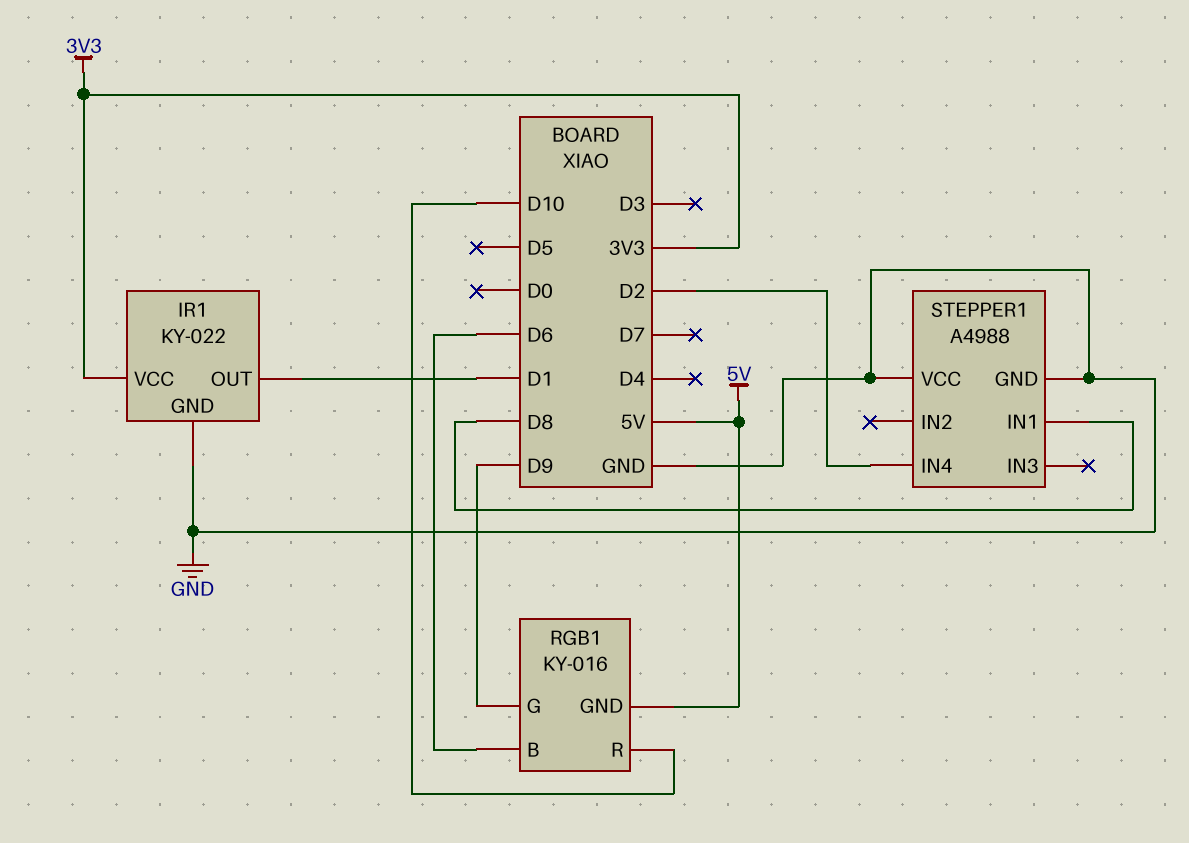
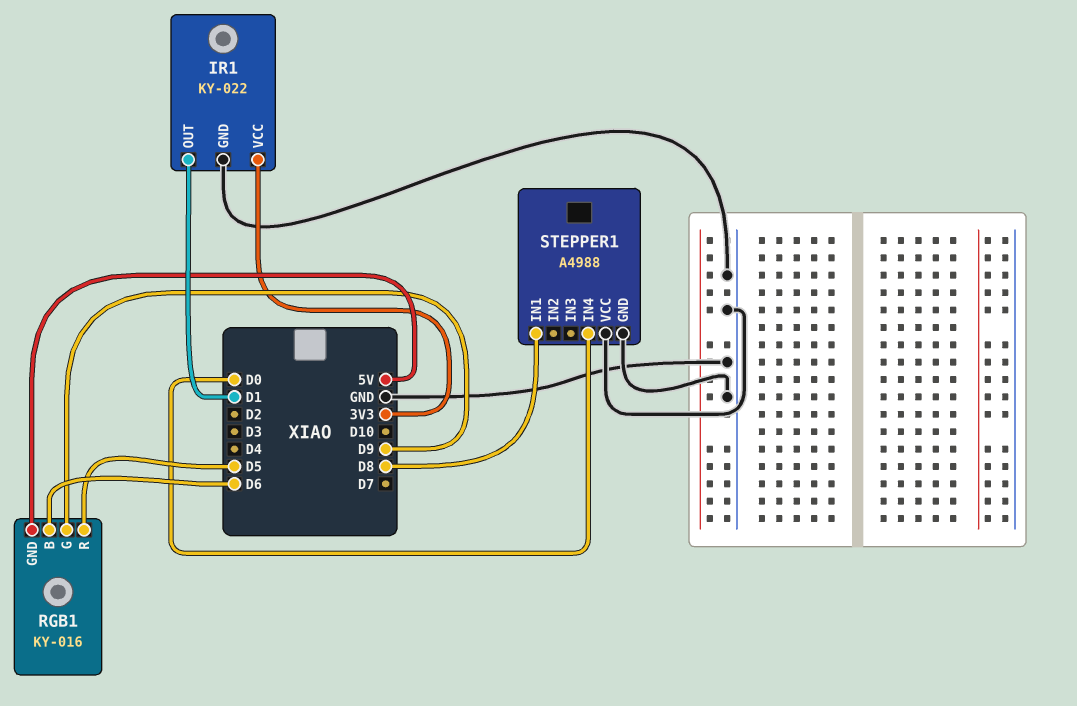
RGB1 pin R: D10 -> D5
STEPPER1 pin IN4: D2 -> D0

